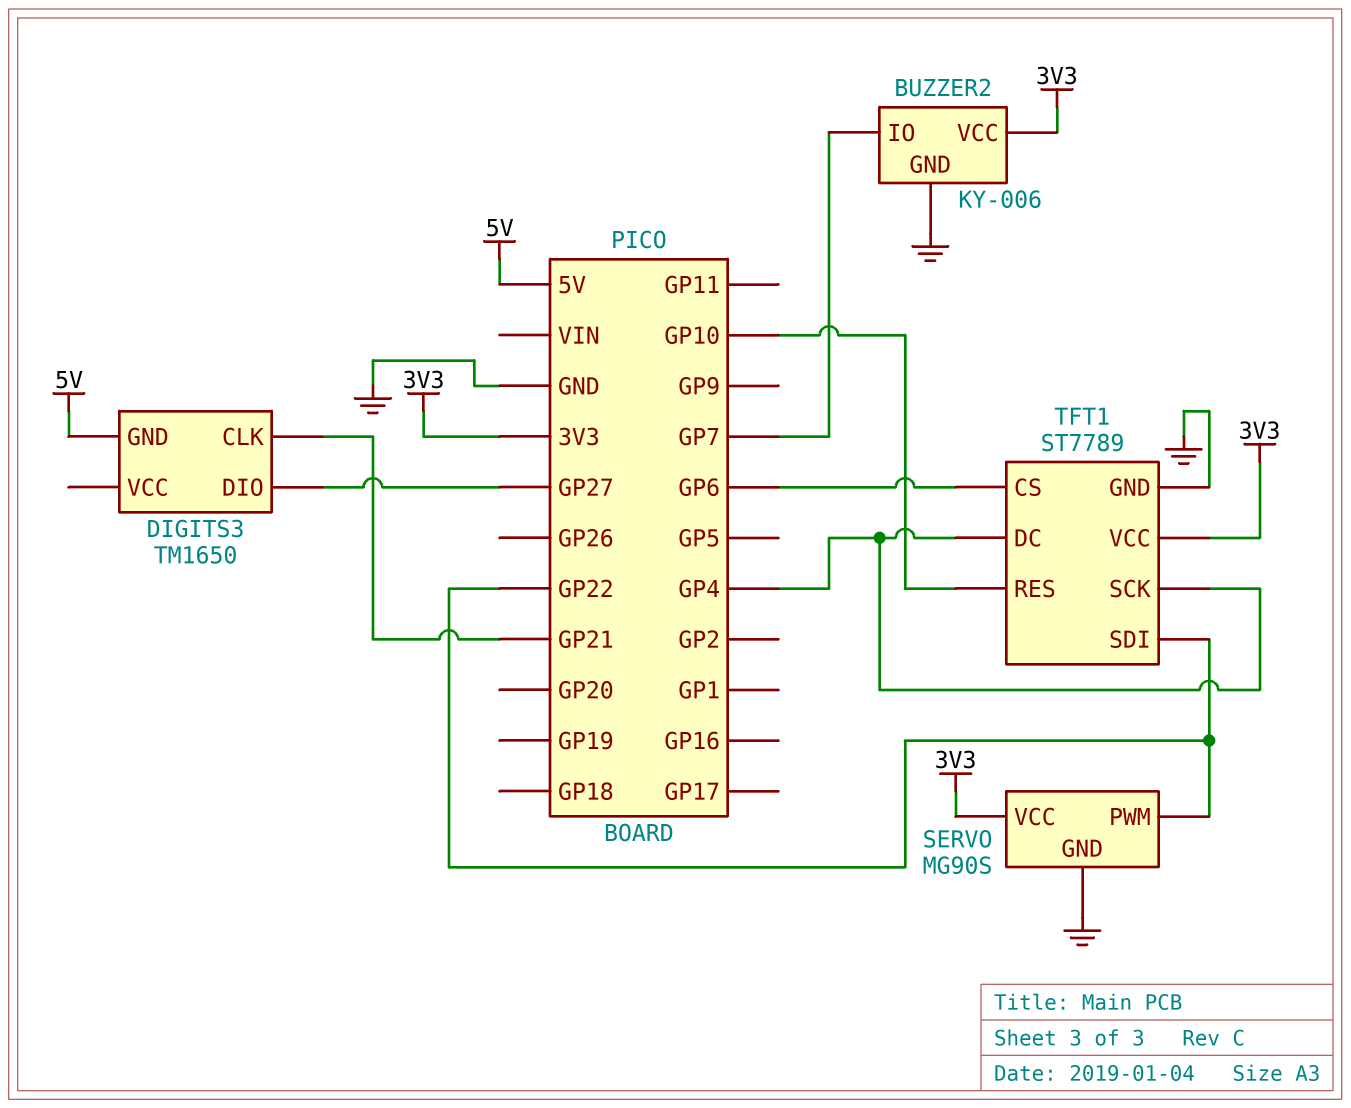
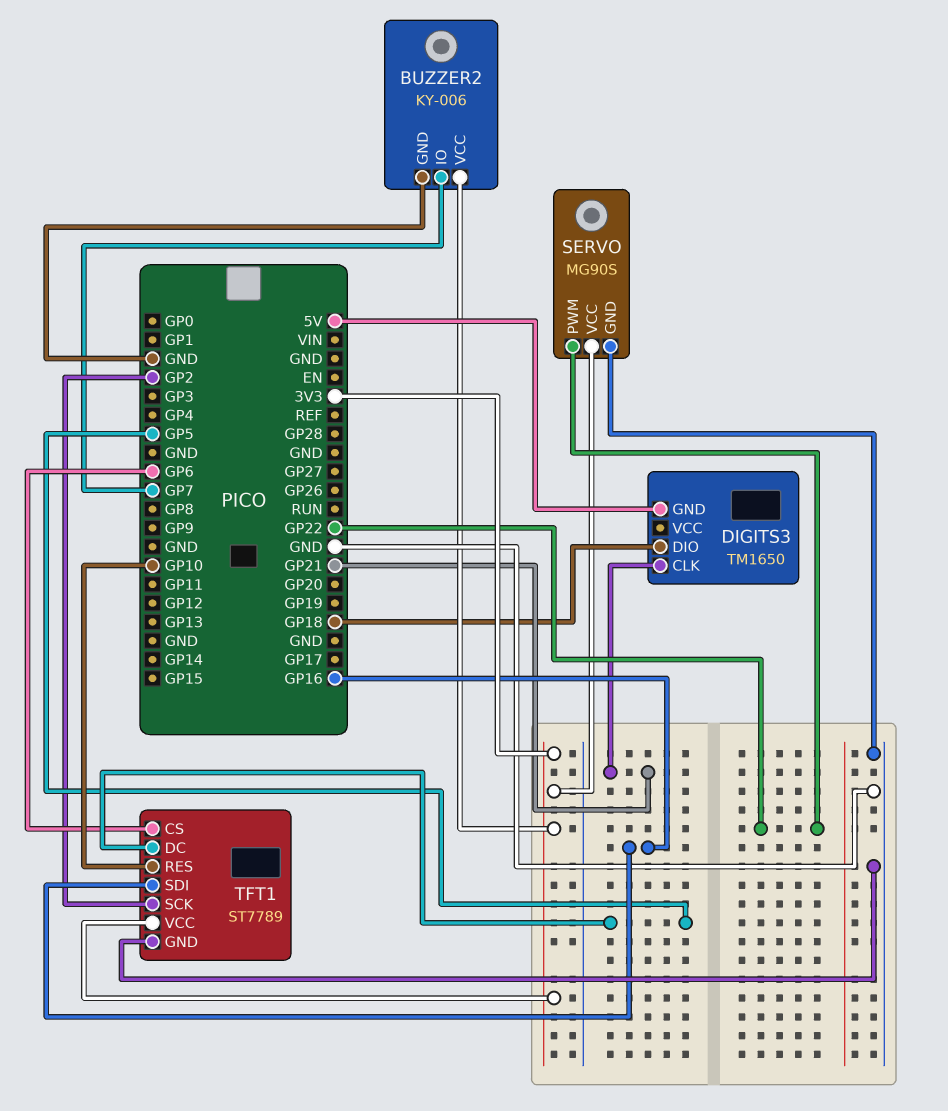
DIGITS3 pin DIO: GP27 -> GP18
TFT1 pin DC: GP4 -> GP5
TFT1 pin SCK: GP4 -> GP2
TFT1 pin SDI: GP22 -> GP16

